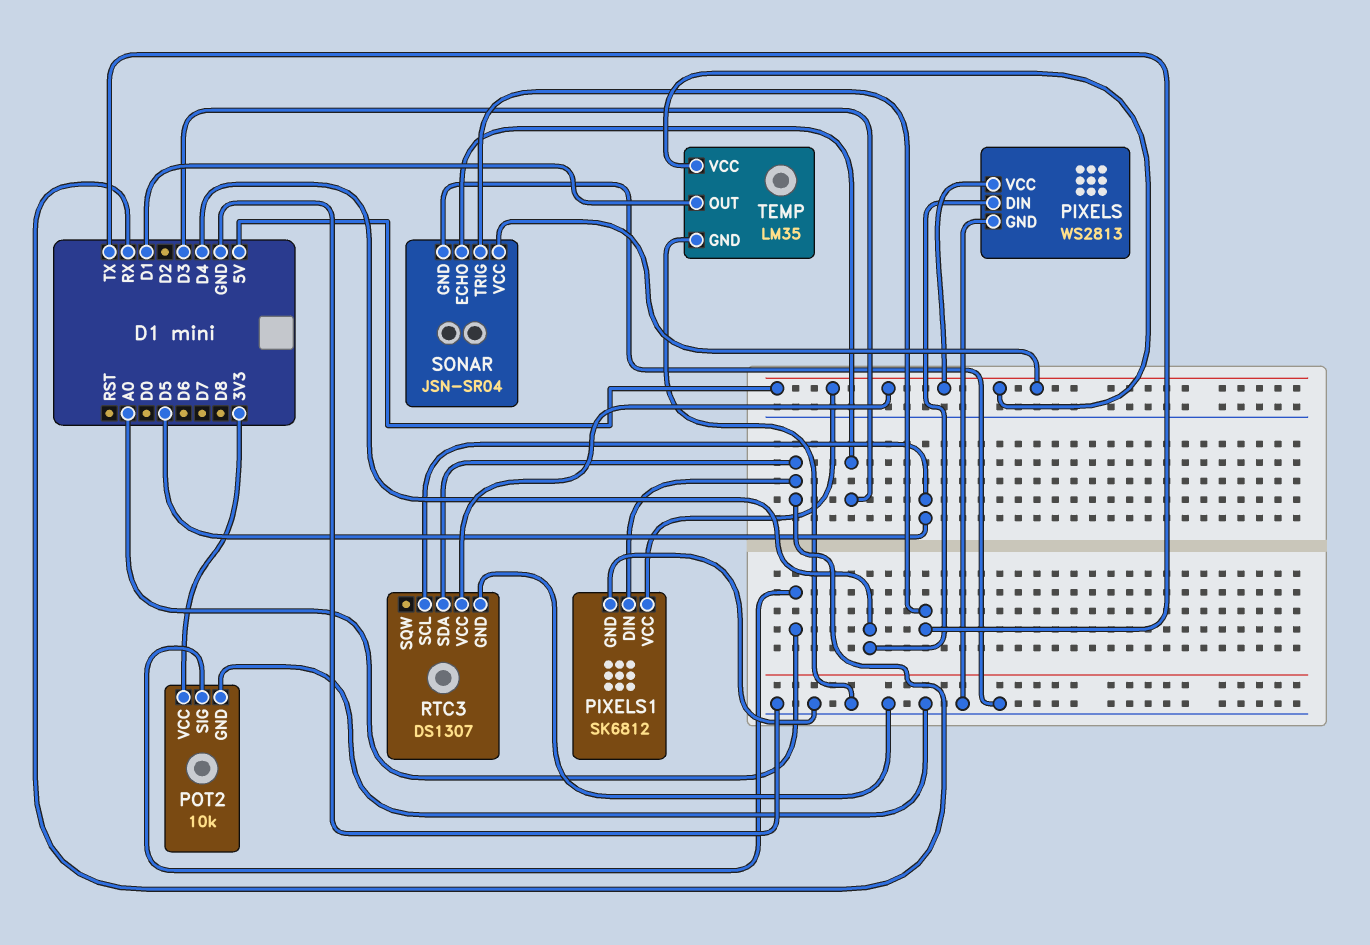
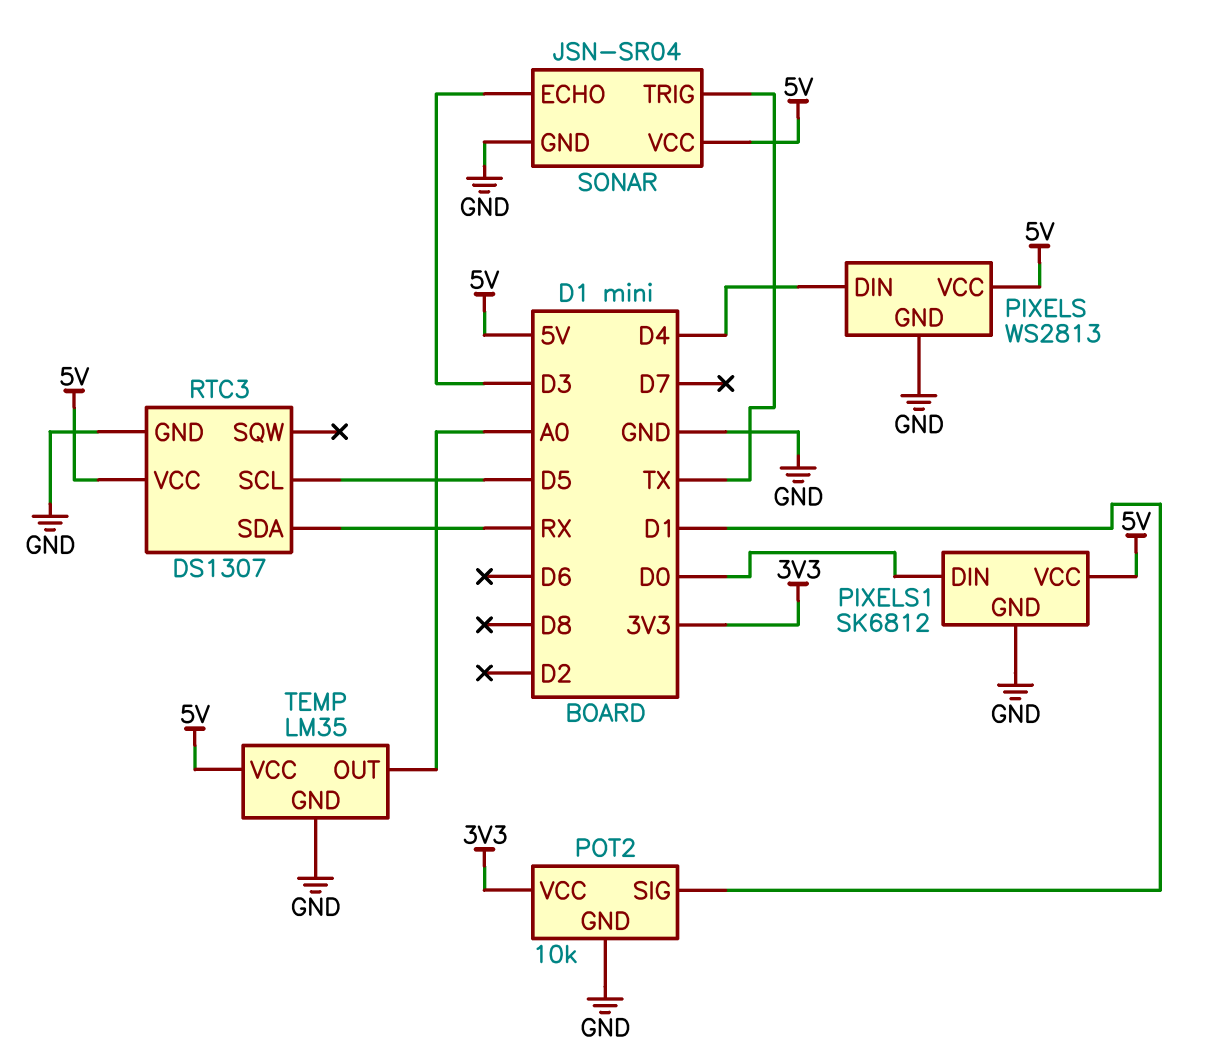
PIXELS1 pin DIN: RX -> D0
POT2 pin SIG: A0 -> D1
TEMP pin OUT: D1 -> A0

